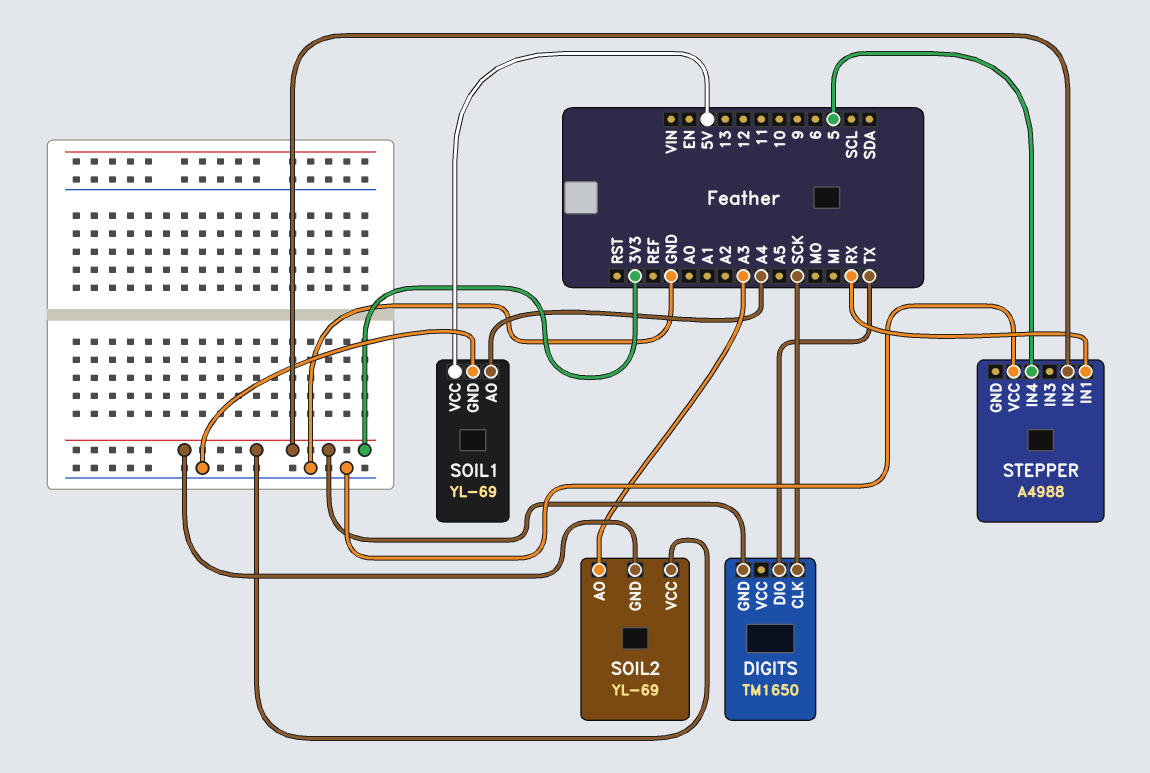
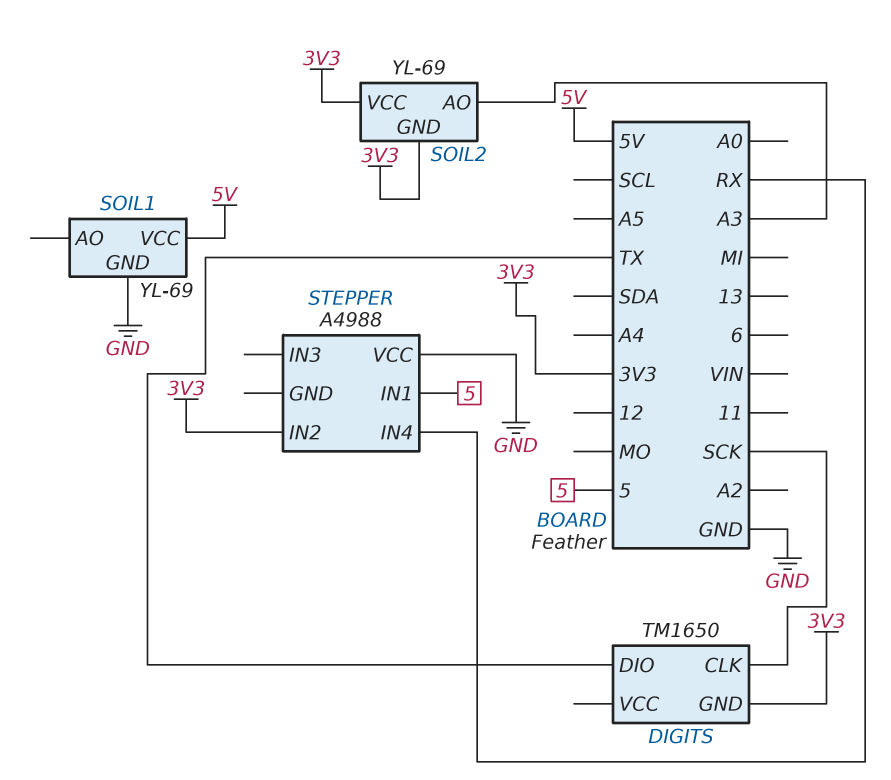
SOIL1 pin AO: A4 -> none
STEPPER pin IN1: RX -> 5
STEPPER pin IN4: 5 -> RX

